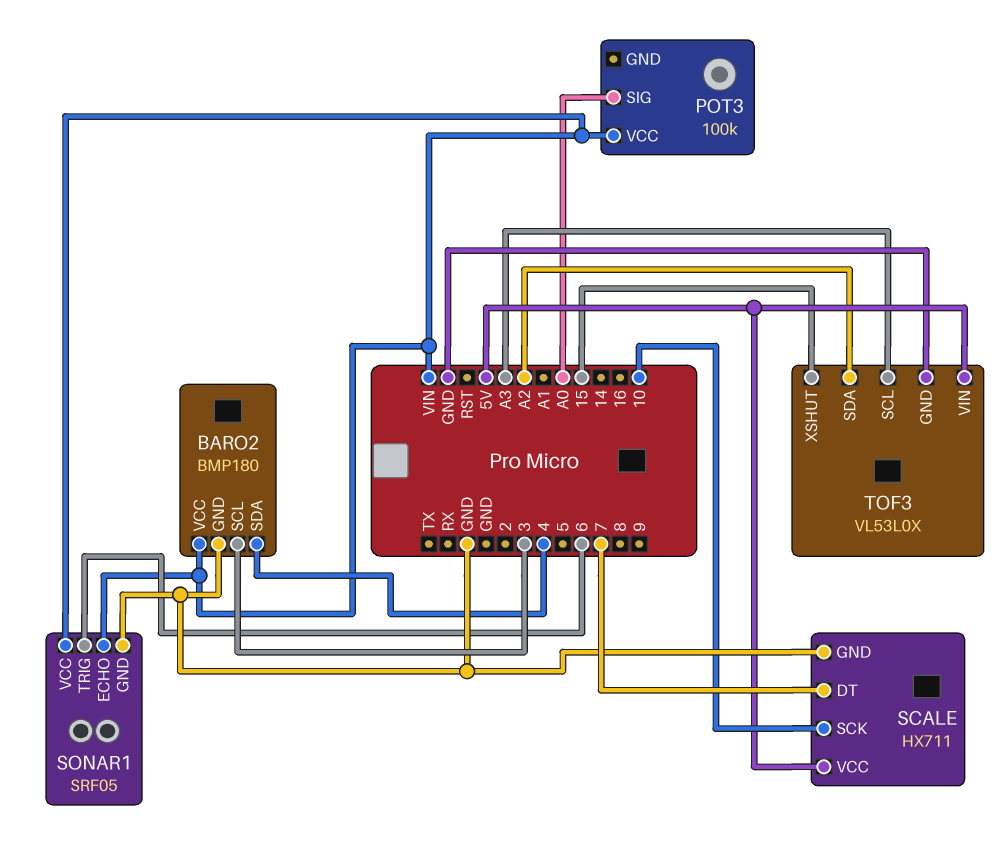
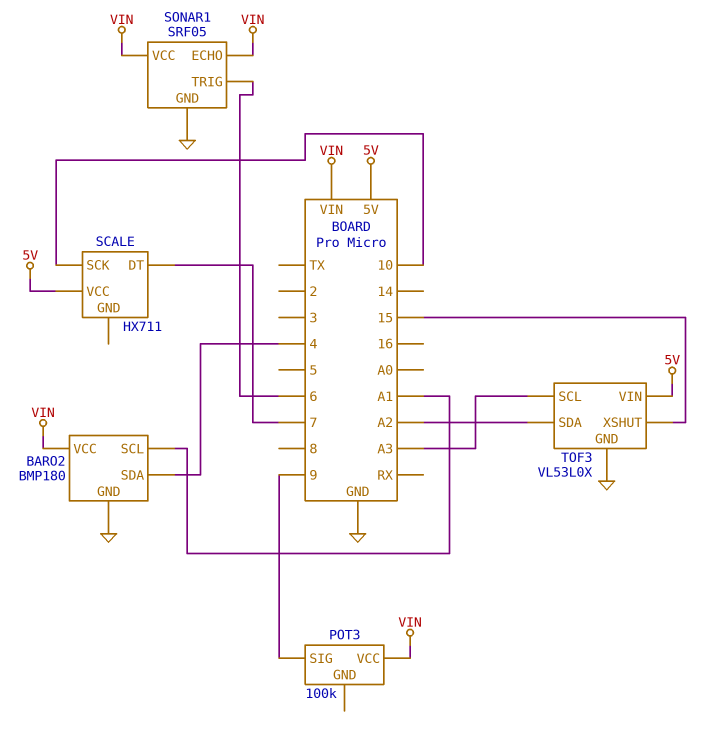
BARO2 pin SCL: 3 -> A1
POT3 pin SIG: A0 -> 9
SCALE pin GND: GND -> none

